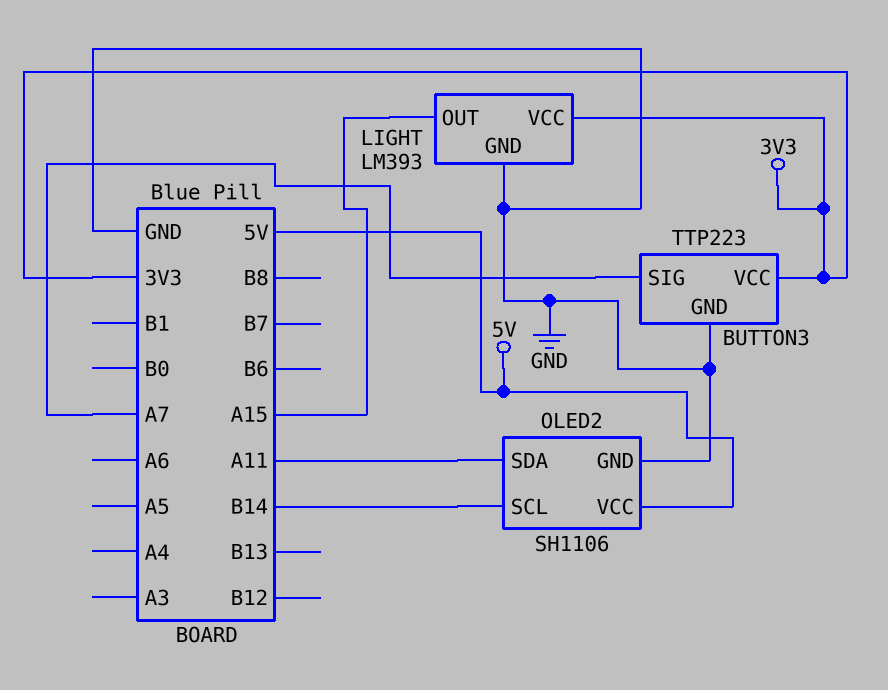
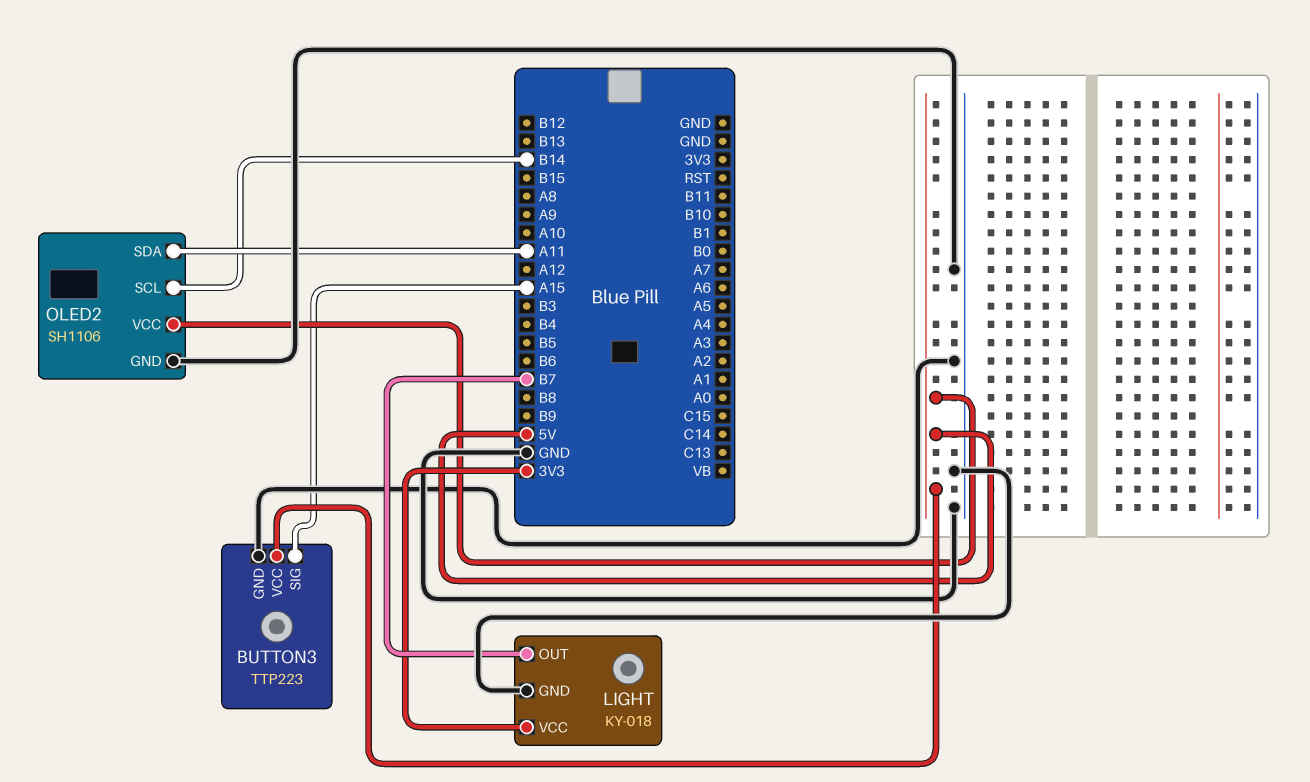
BUTTON3 pin SIG: A7 -> A15
BUTTON3 pin VCC: 3V3 -> 5V
LIGHT: LM393 -> KY-018
LIGHT pin OUT: A15 -> B7

